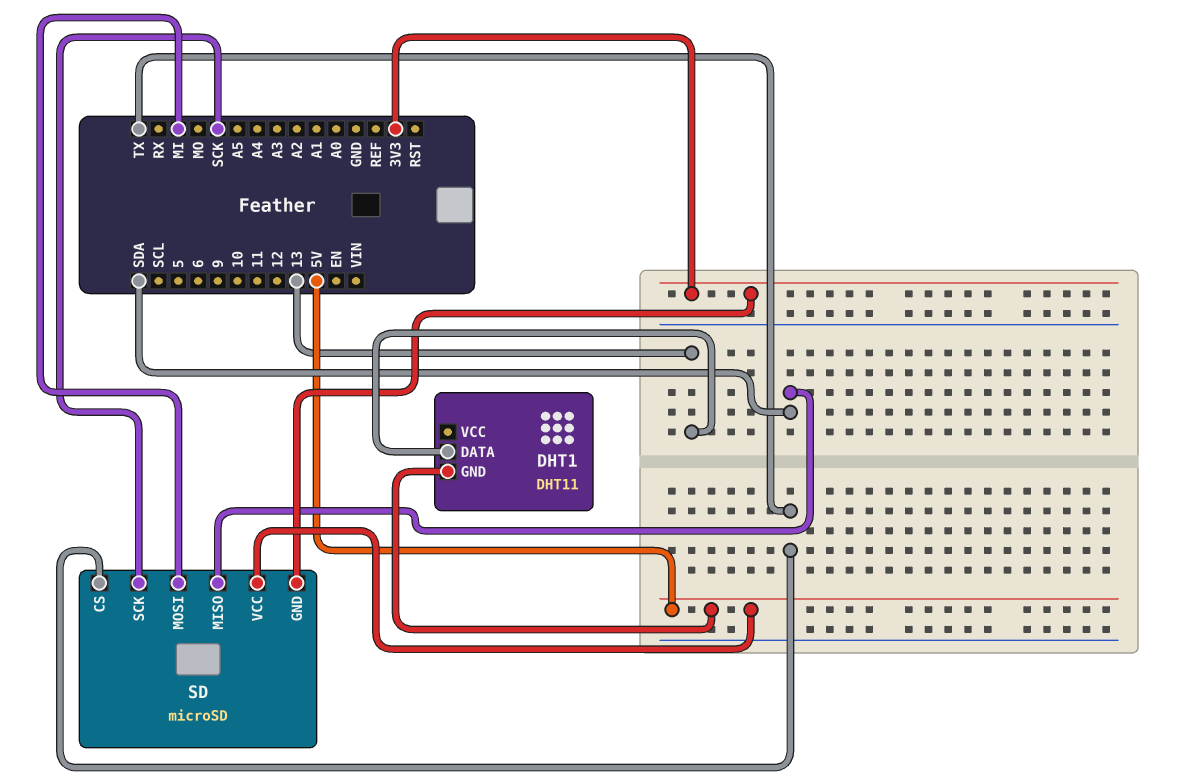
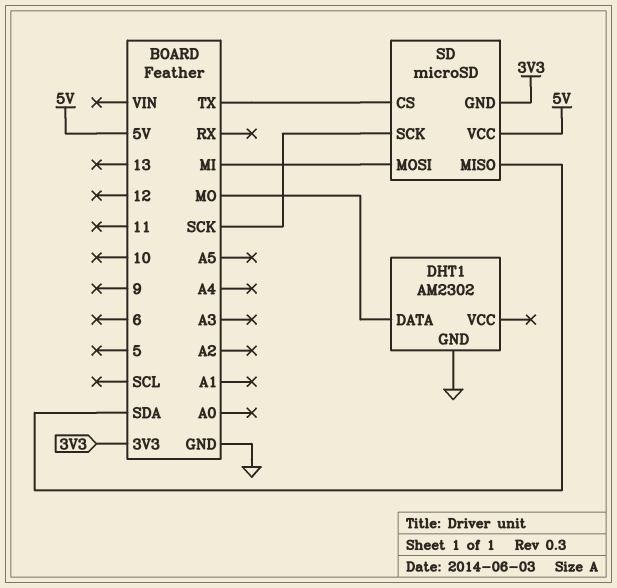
DHT1: DHT11 -> AM2302
DHT1 pin DATA: 13 -> MO
DHT1 pin GND: 5V -> GND

